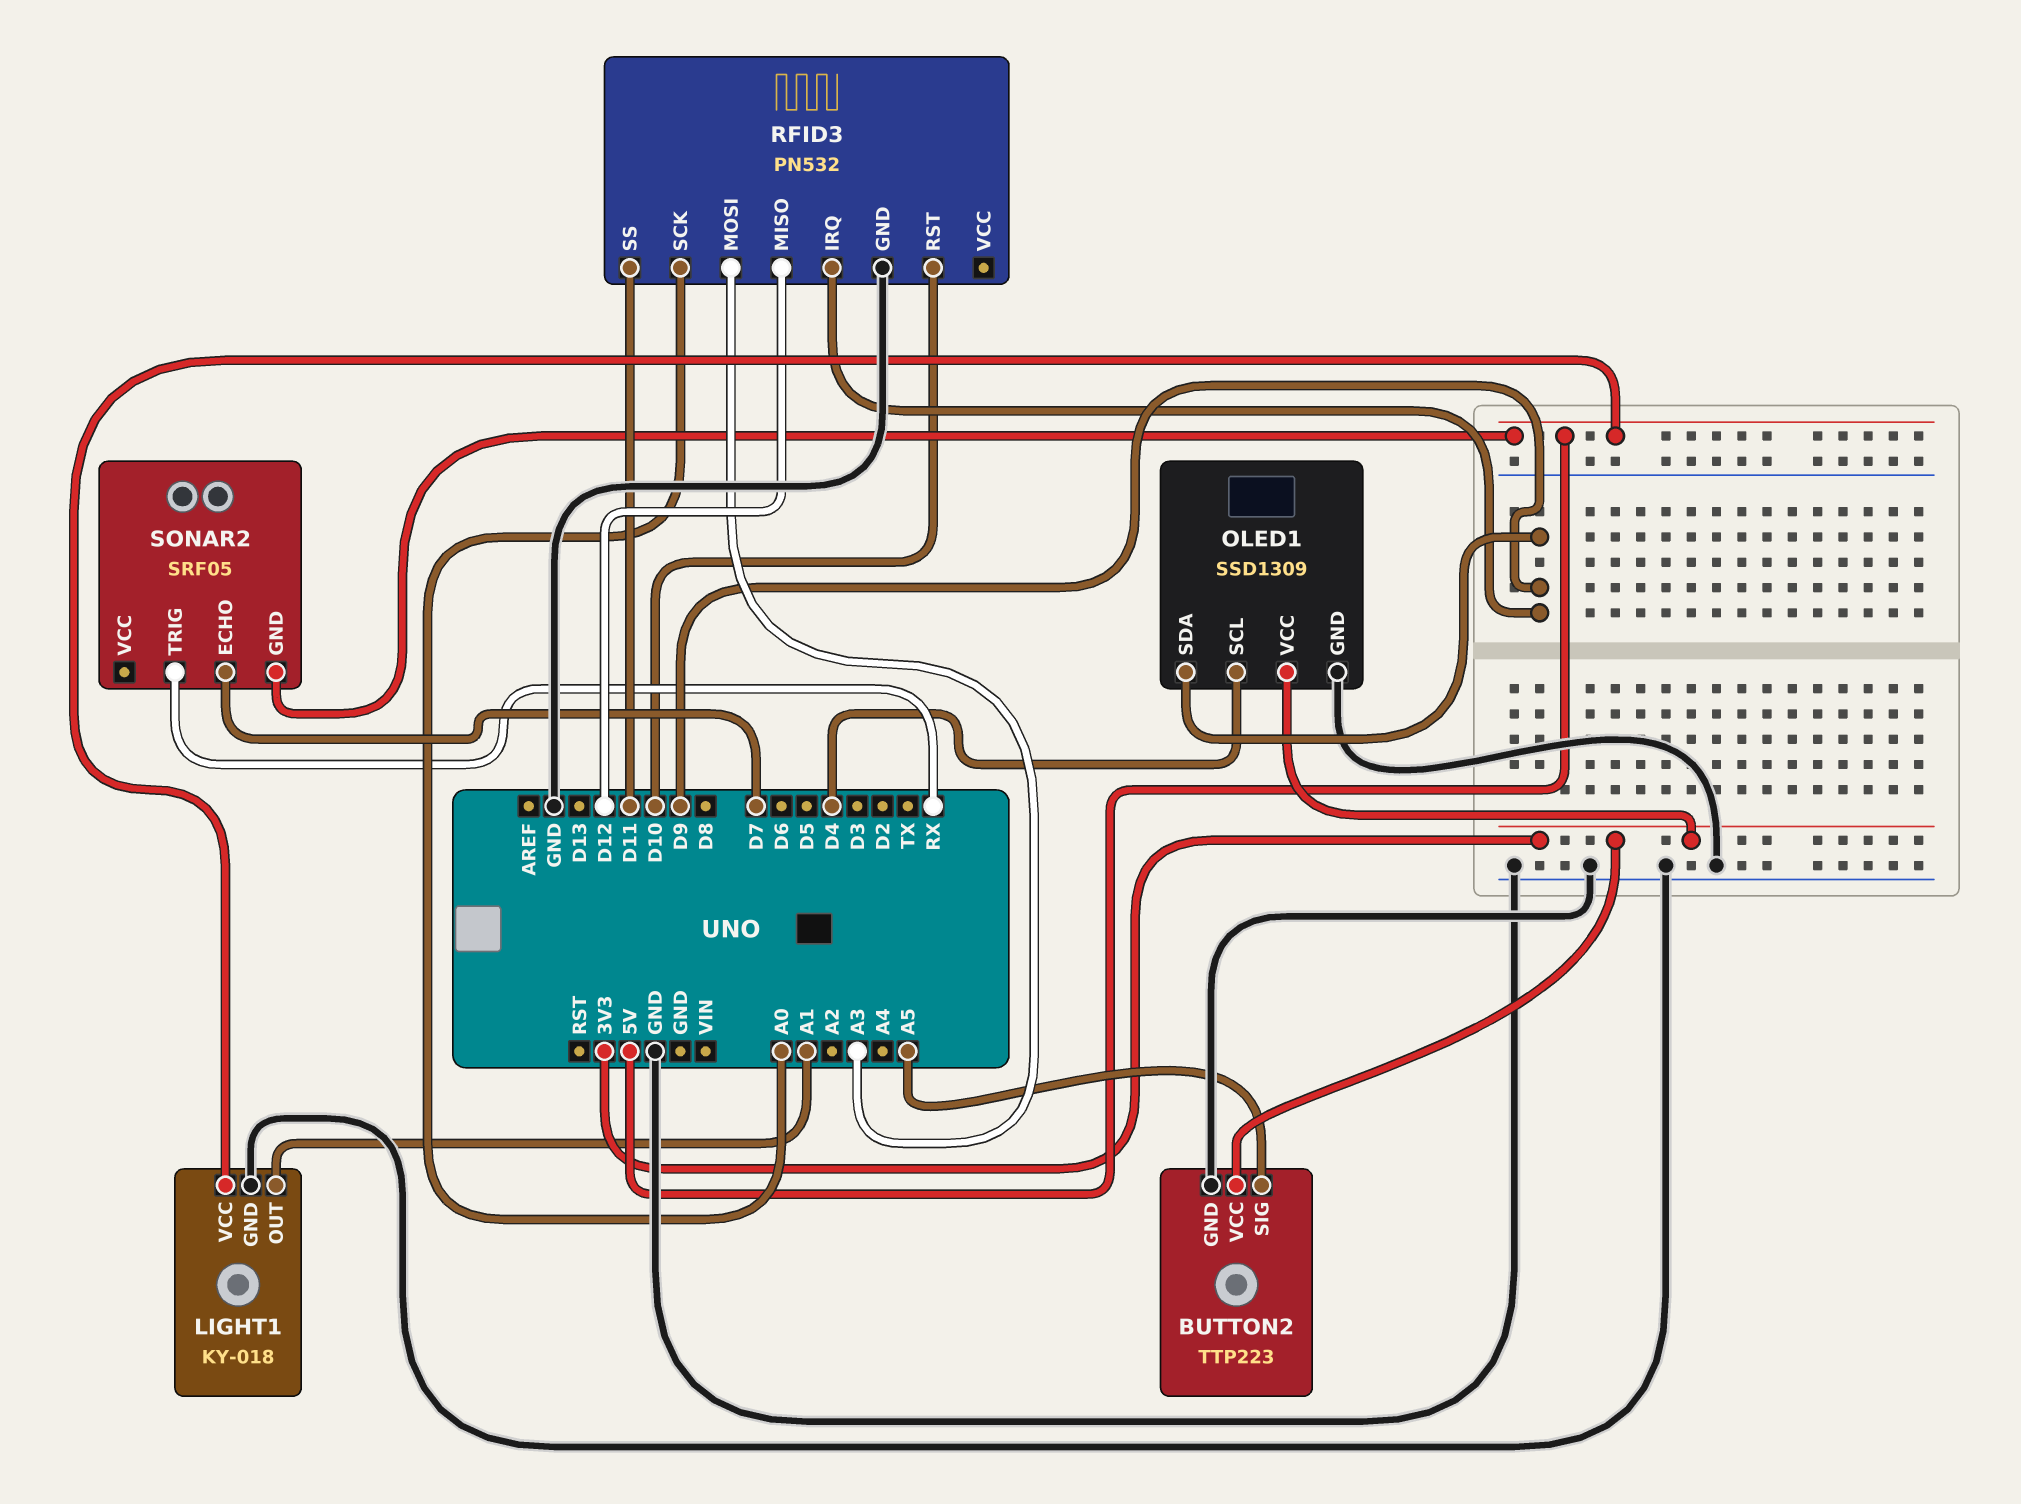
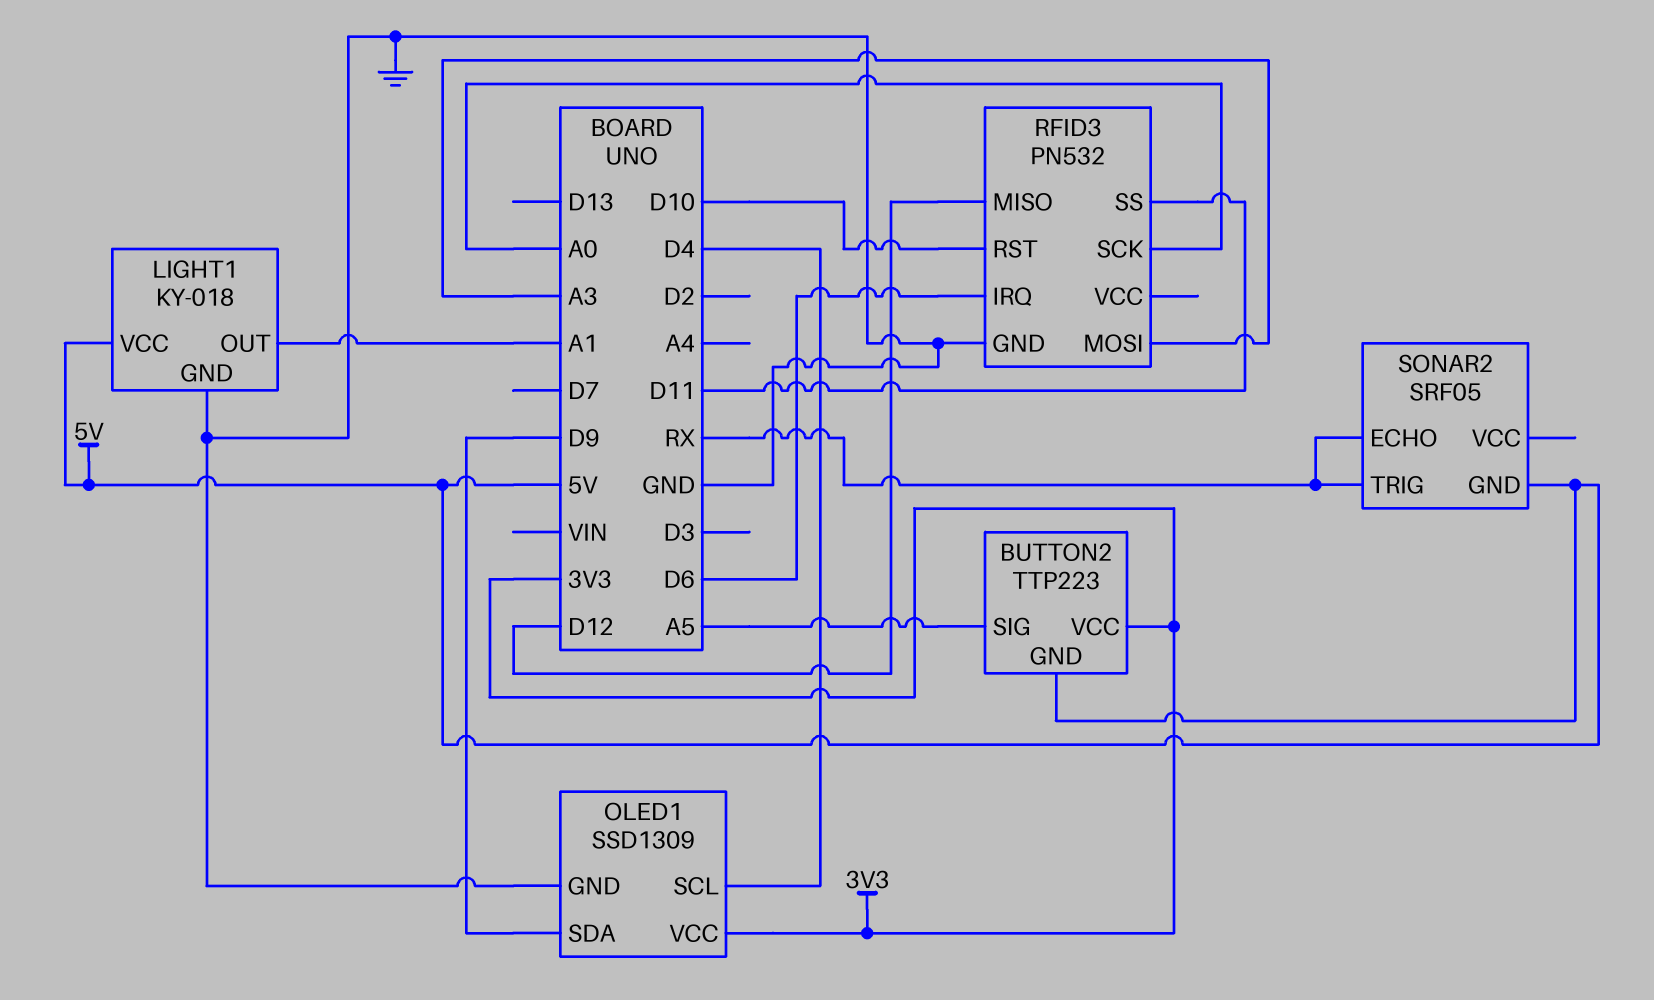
BUTTON2 pin GND: GND -> 5V
RFID3 pin IRQ: D9 -> D6
SONAR2 pin ECHO: D7 -> RX

